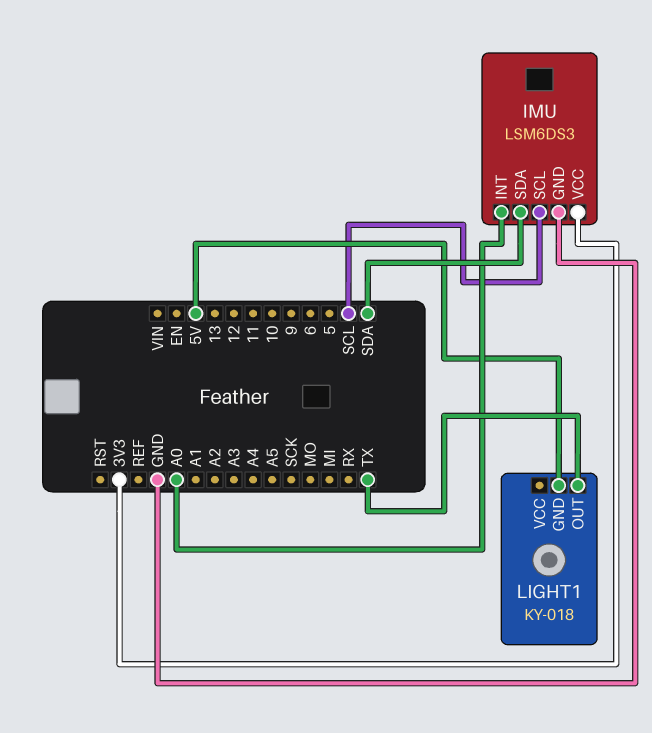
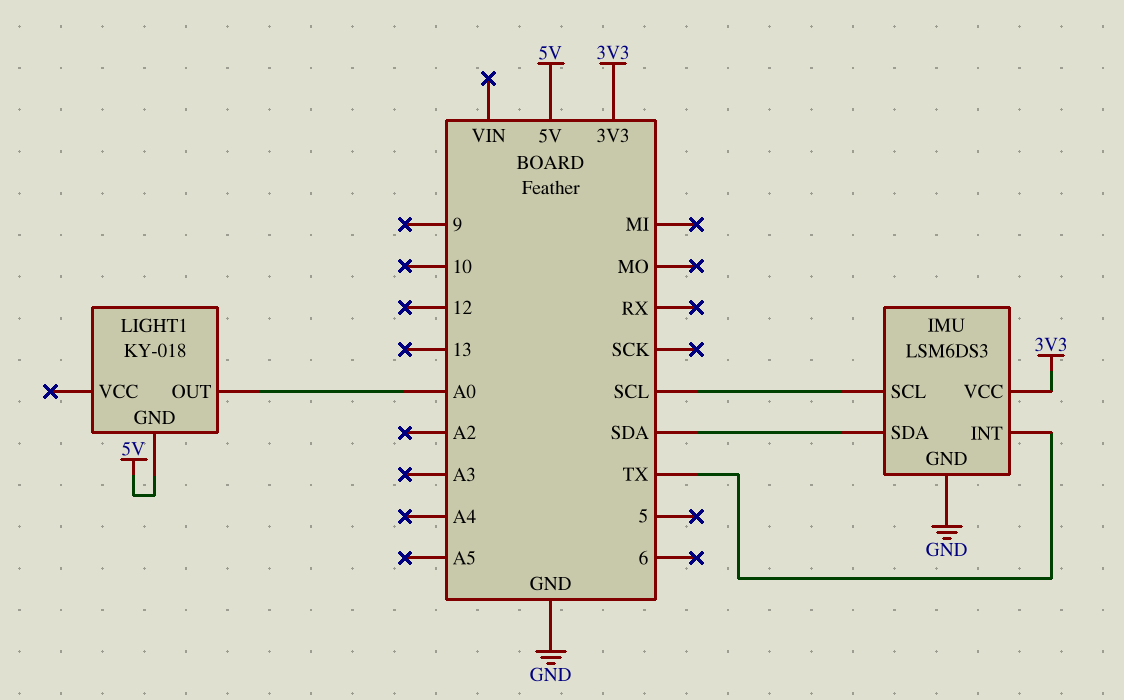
IMU pin INT: A0 -> TX
LIGHT1 pin OUT: TX -> A0

